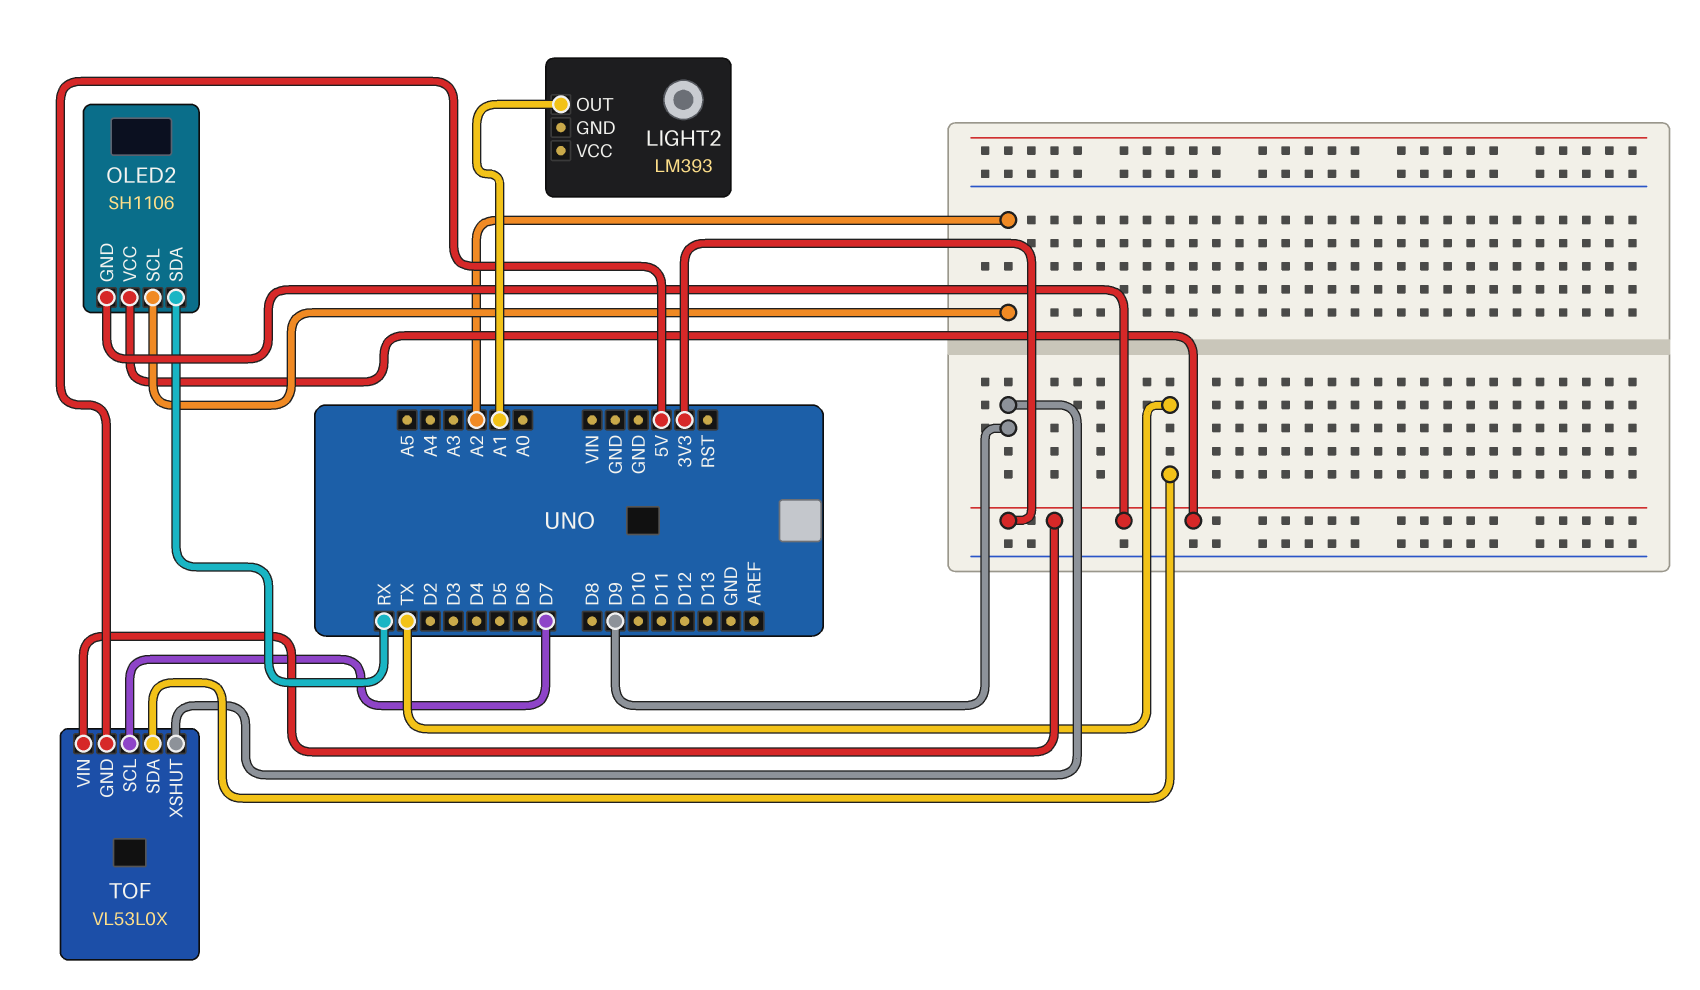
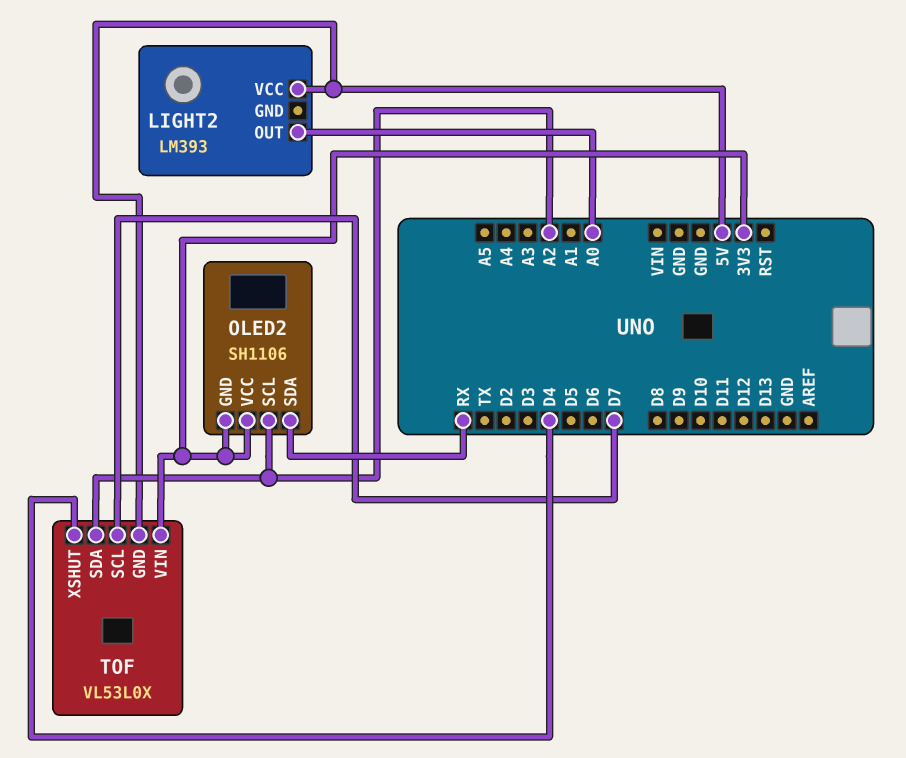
LIGHT2 pin OUT: A1 -> A0
LIGHT2 pin VCC: none -> 5V
TOF pin SDA: TX -> A2
TOF pin XSHUT: D9 -> D4

